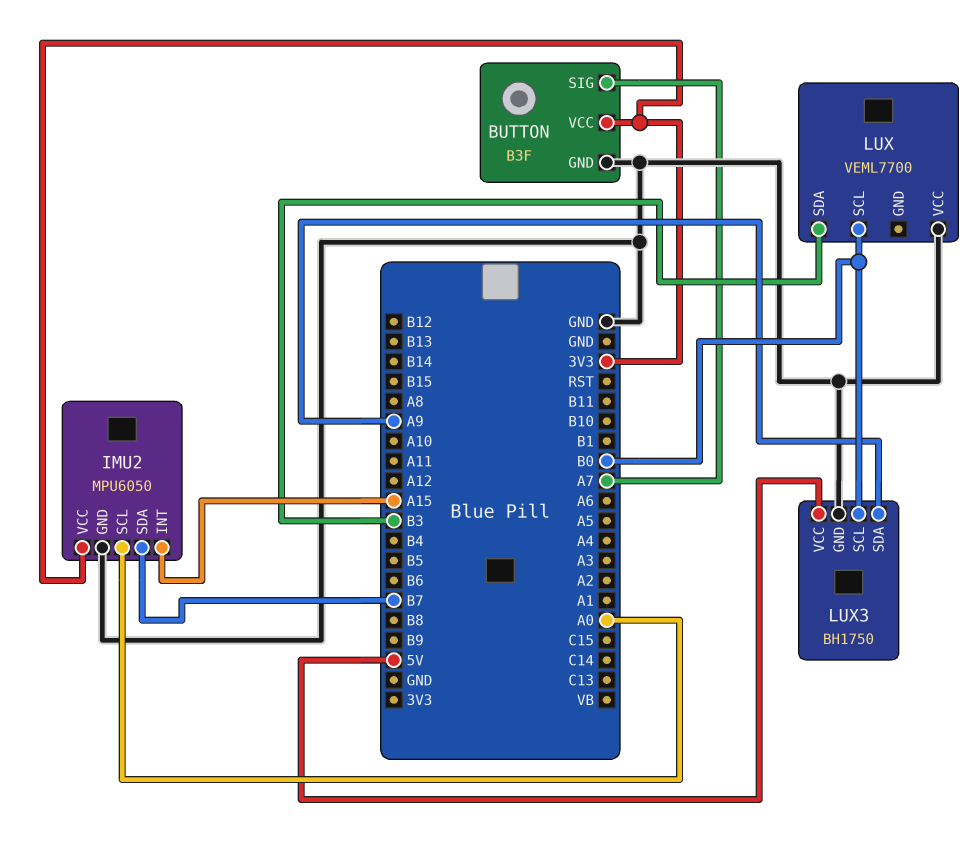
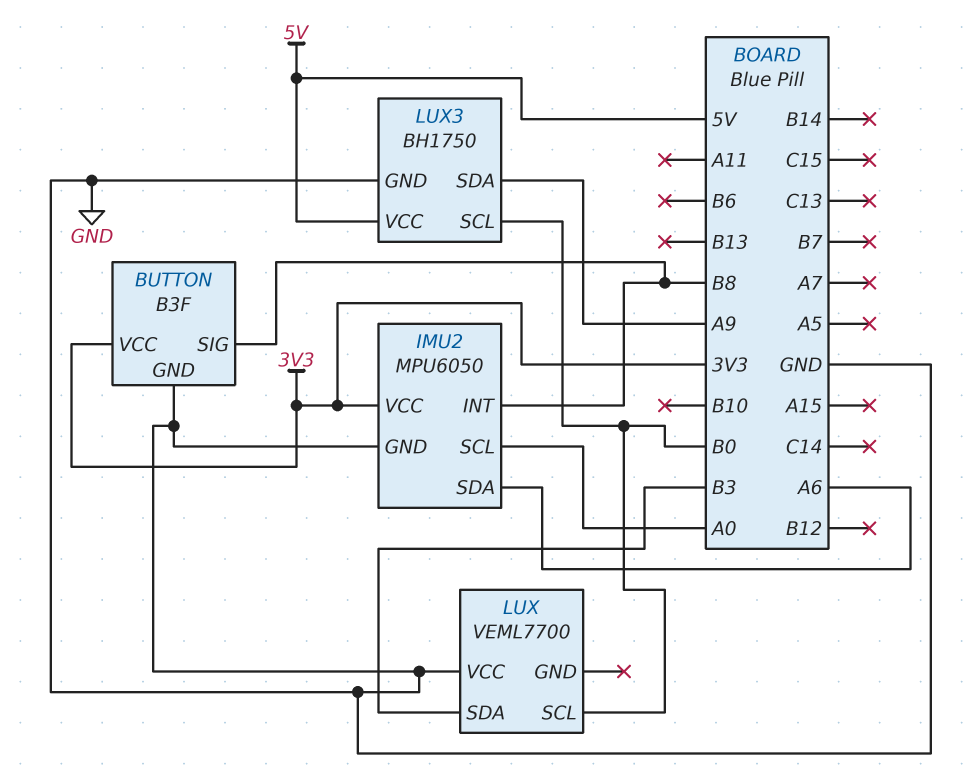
BUTTON pin SIG: A7 -> B8
IMU2 pin INT: A15 -> B8
IMU2 pin SDA: B7 -> A6

